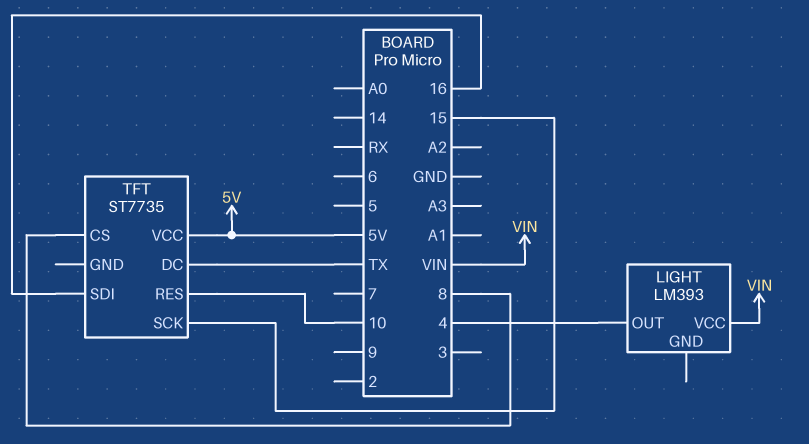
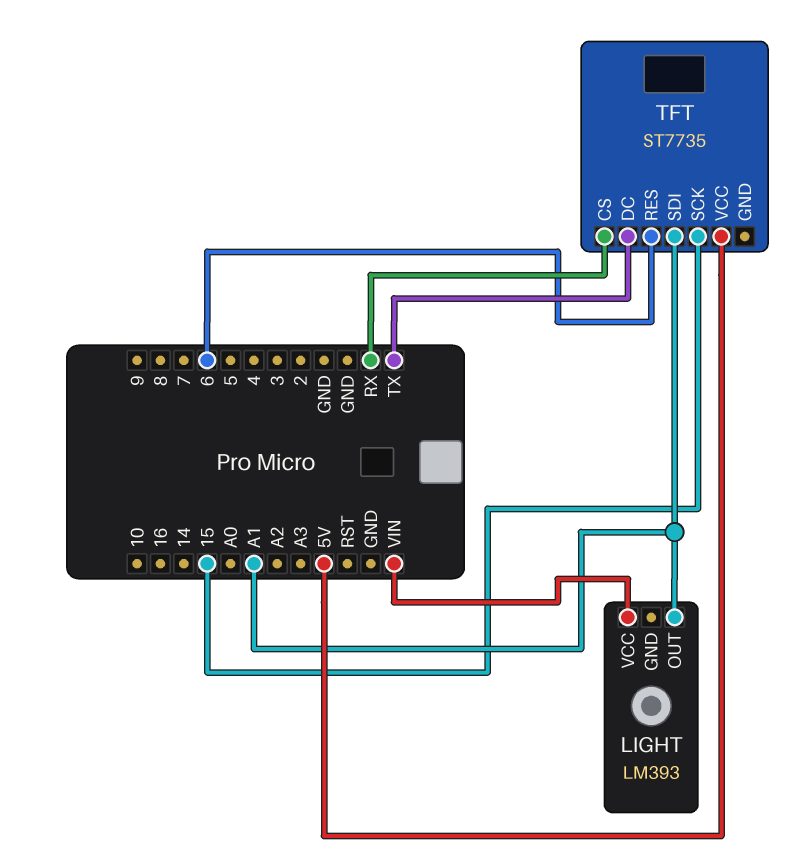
LIGHT pin OUT: 4 -> A1
TFT pin CS: 8 -> RX
TFT pin RES: 10 -> 6
TFT pin SDI: 16 -> A1

